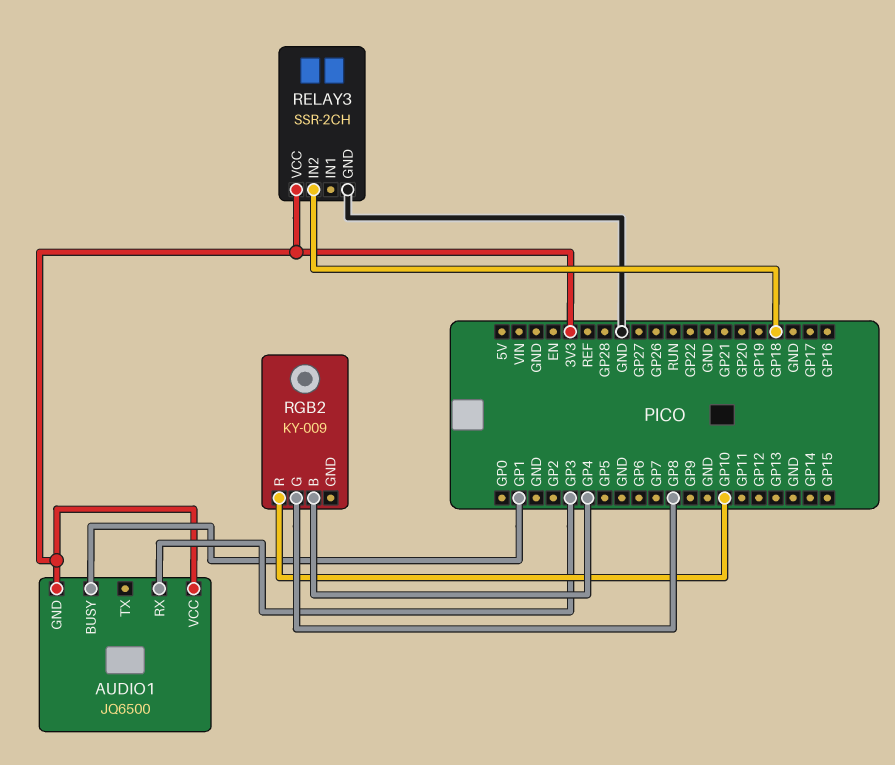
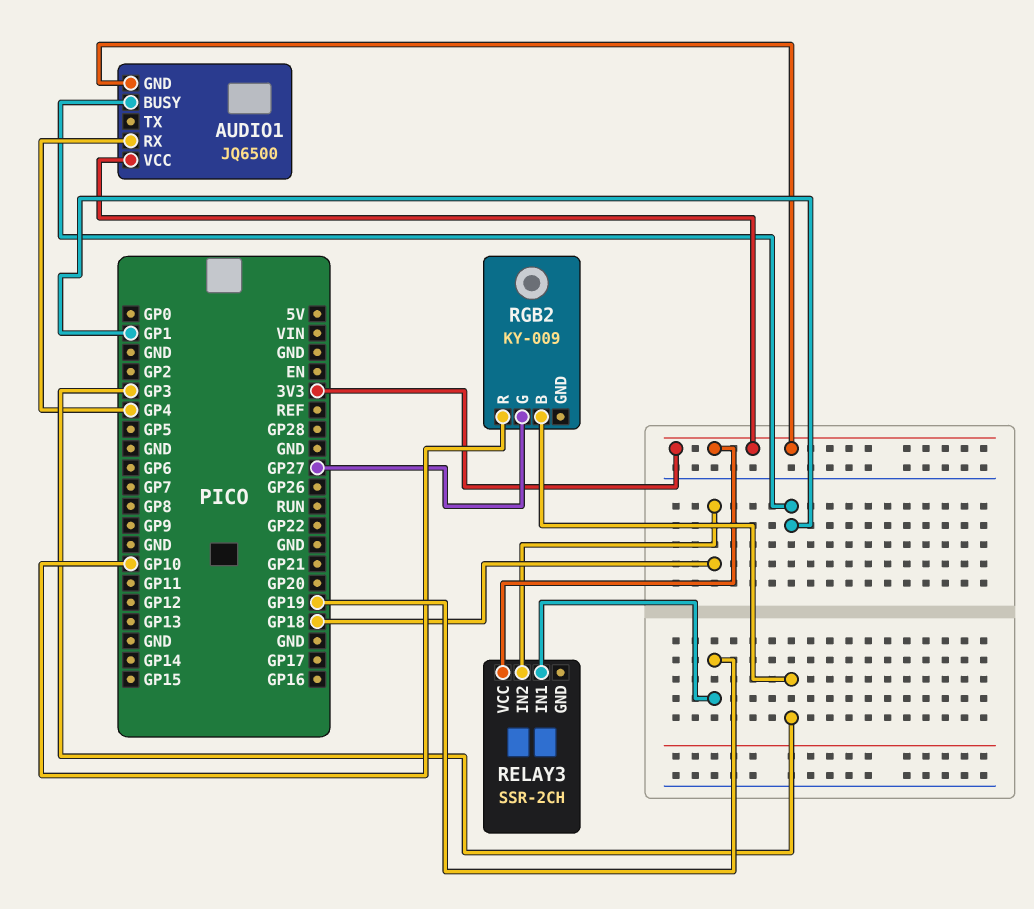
AUDIO1 pin RX: GP3 -> GP4
RELAY3 pin GND: GND -> none
RELAY3 pin IN1: none -> GP19
RGB2 pin B: GP4 -> GP3
RGB2 pin G: GP8 -> GP27

